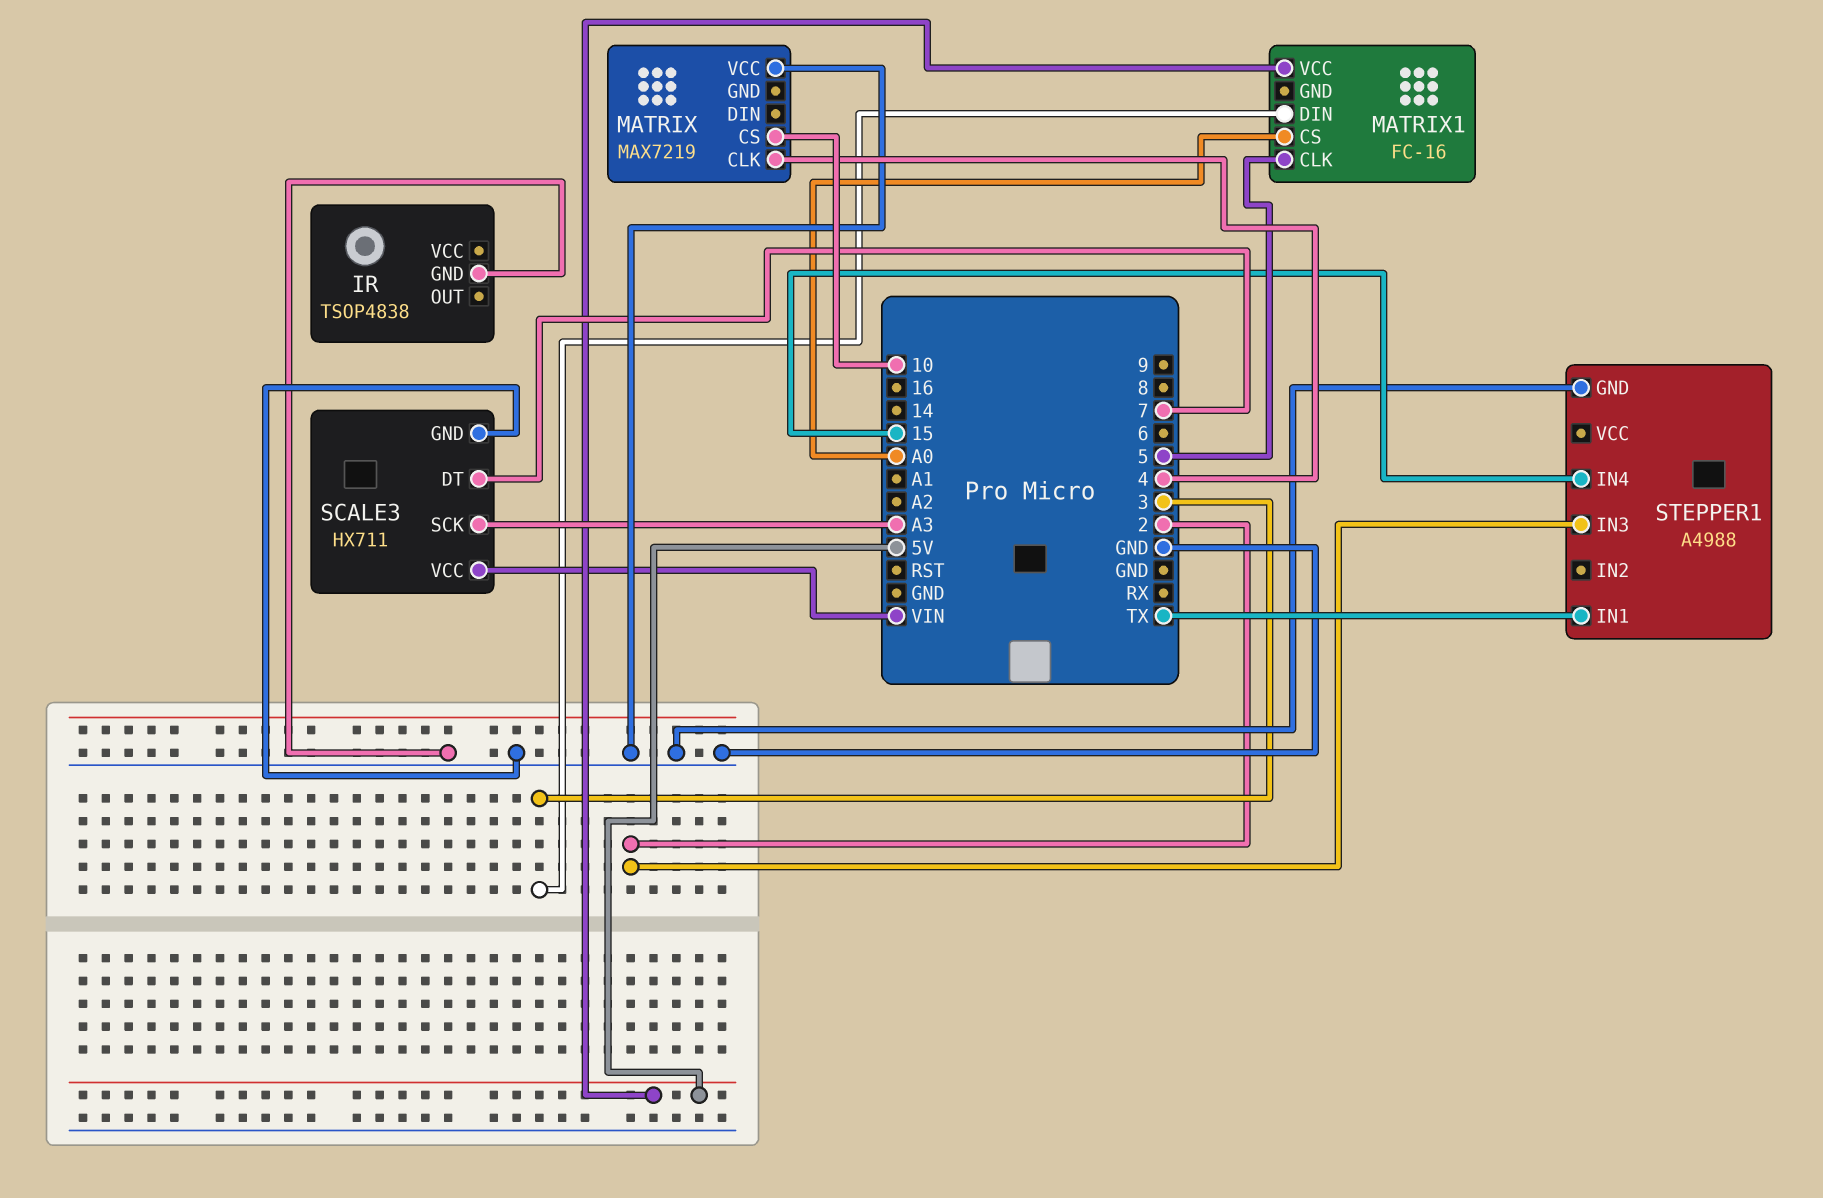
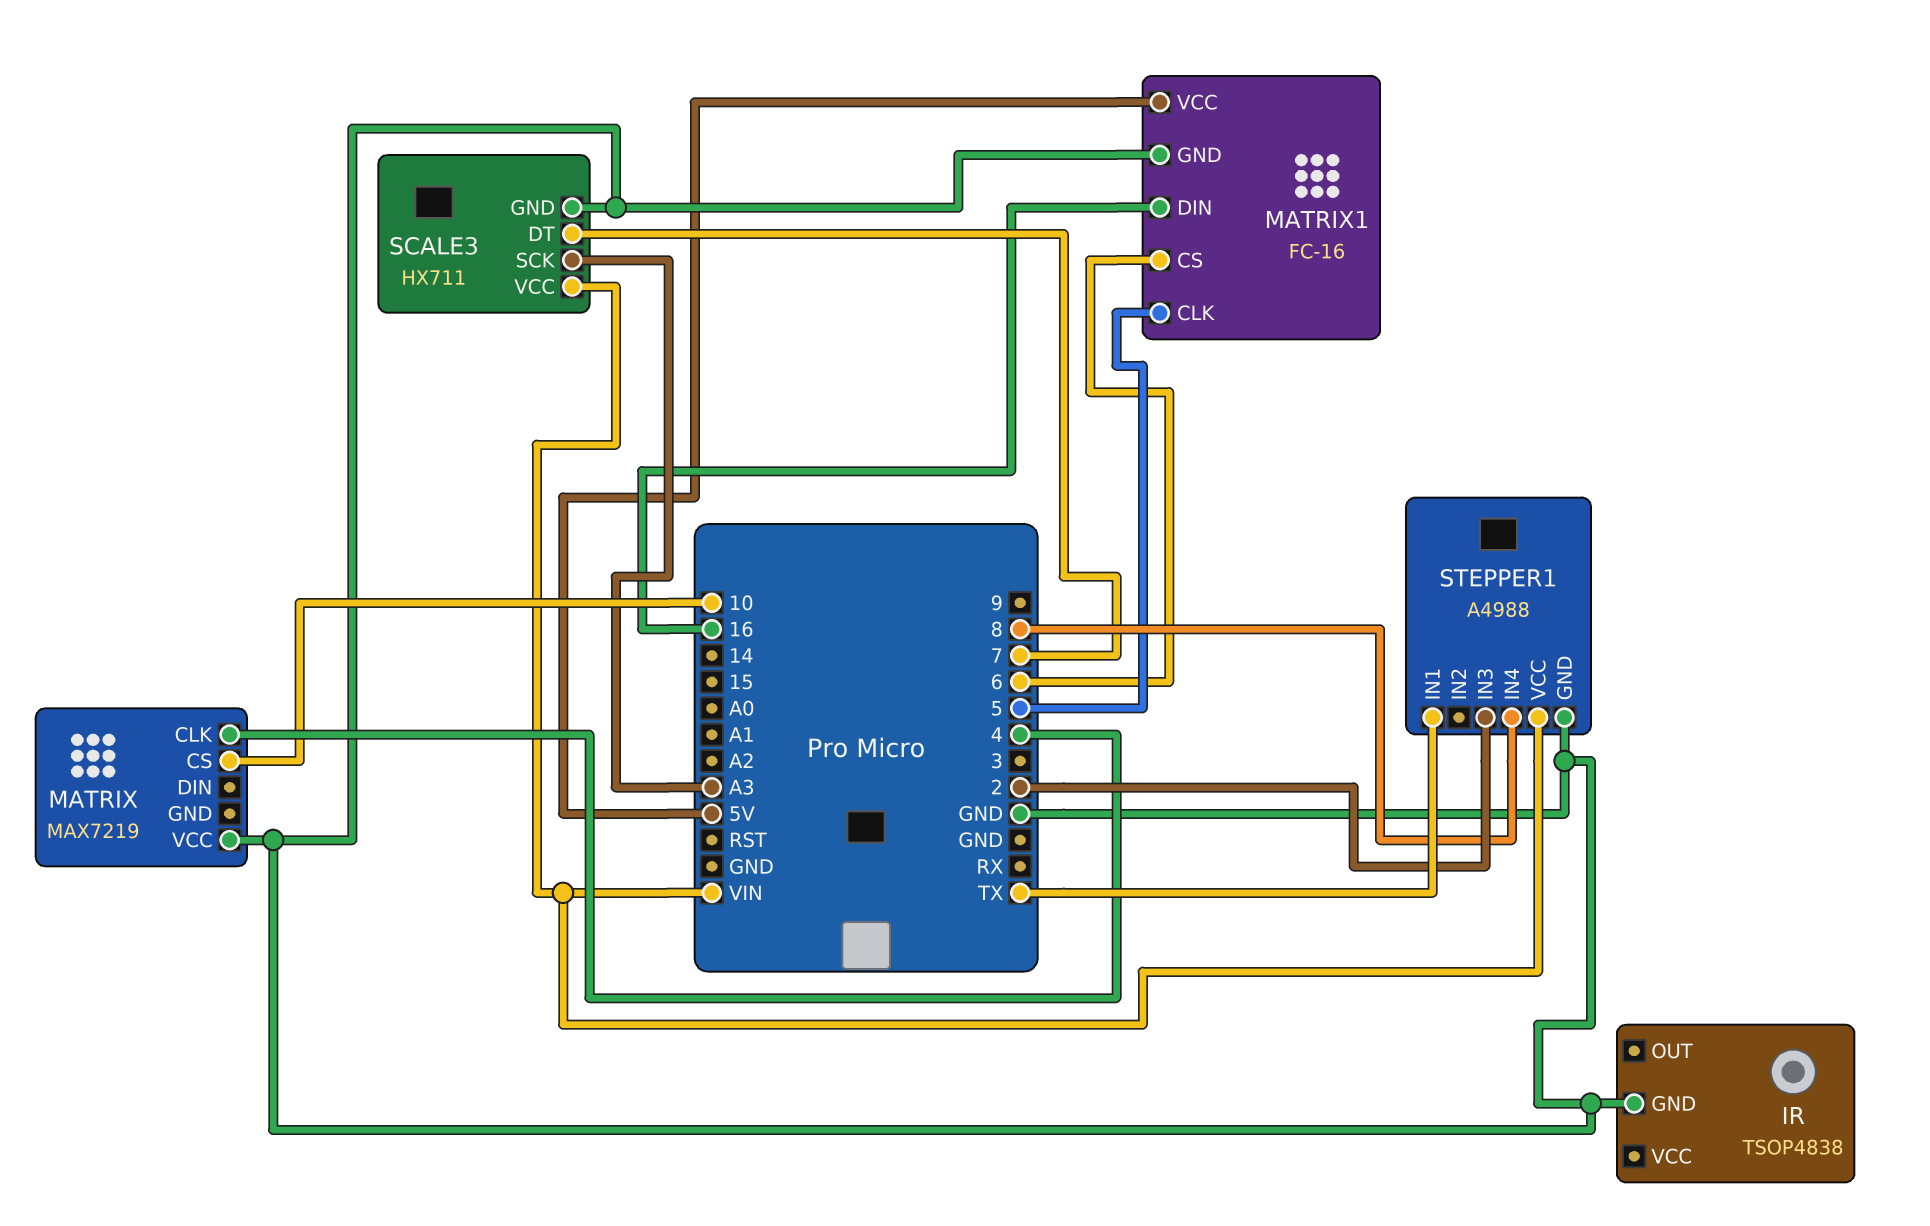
MATRIX1 pin CS: A0 -> 6
MATRIX1 pin DIN: 3 -> 16
MATRIX1 pin GND: none -> GND
STEPPER1 pin IN4: 15 -> 8
STEPPER1 pin VCC: none -> VIN

